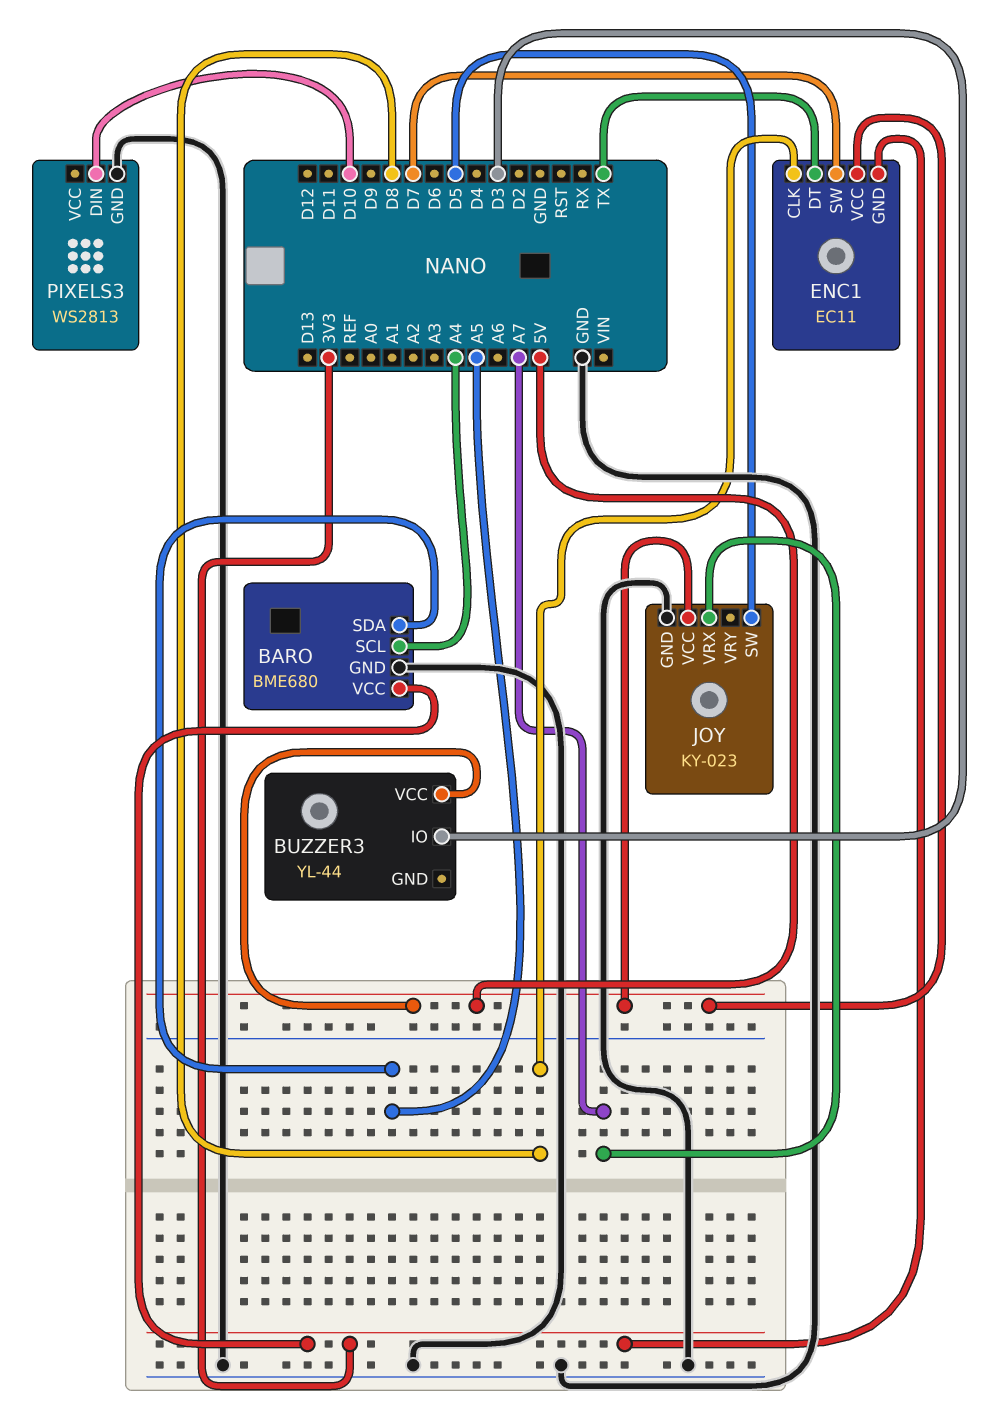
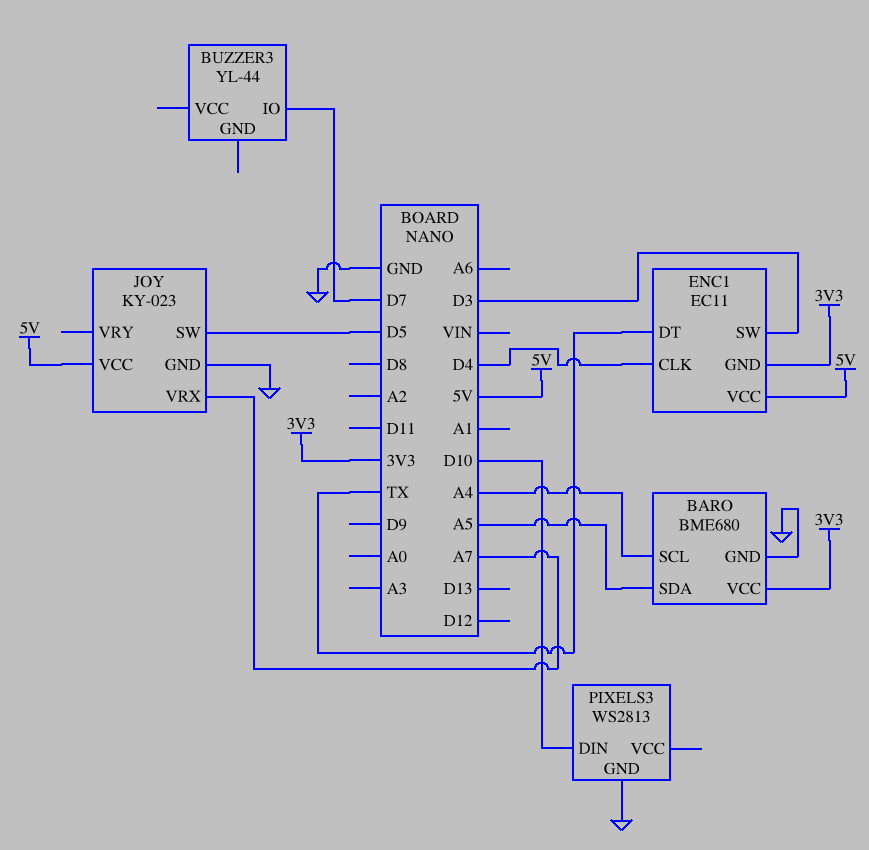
BUZZER3 pin IO: D3 -> D7
BUZZER3 pin VCC: 5V -> none
ENC1 pin CLK: D8 -> D4
ENC1 pin SW: D7 -> D3

